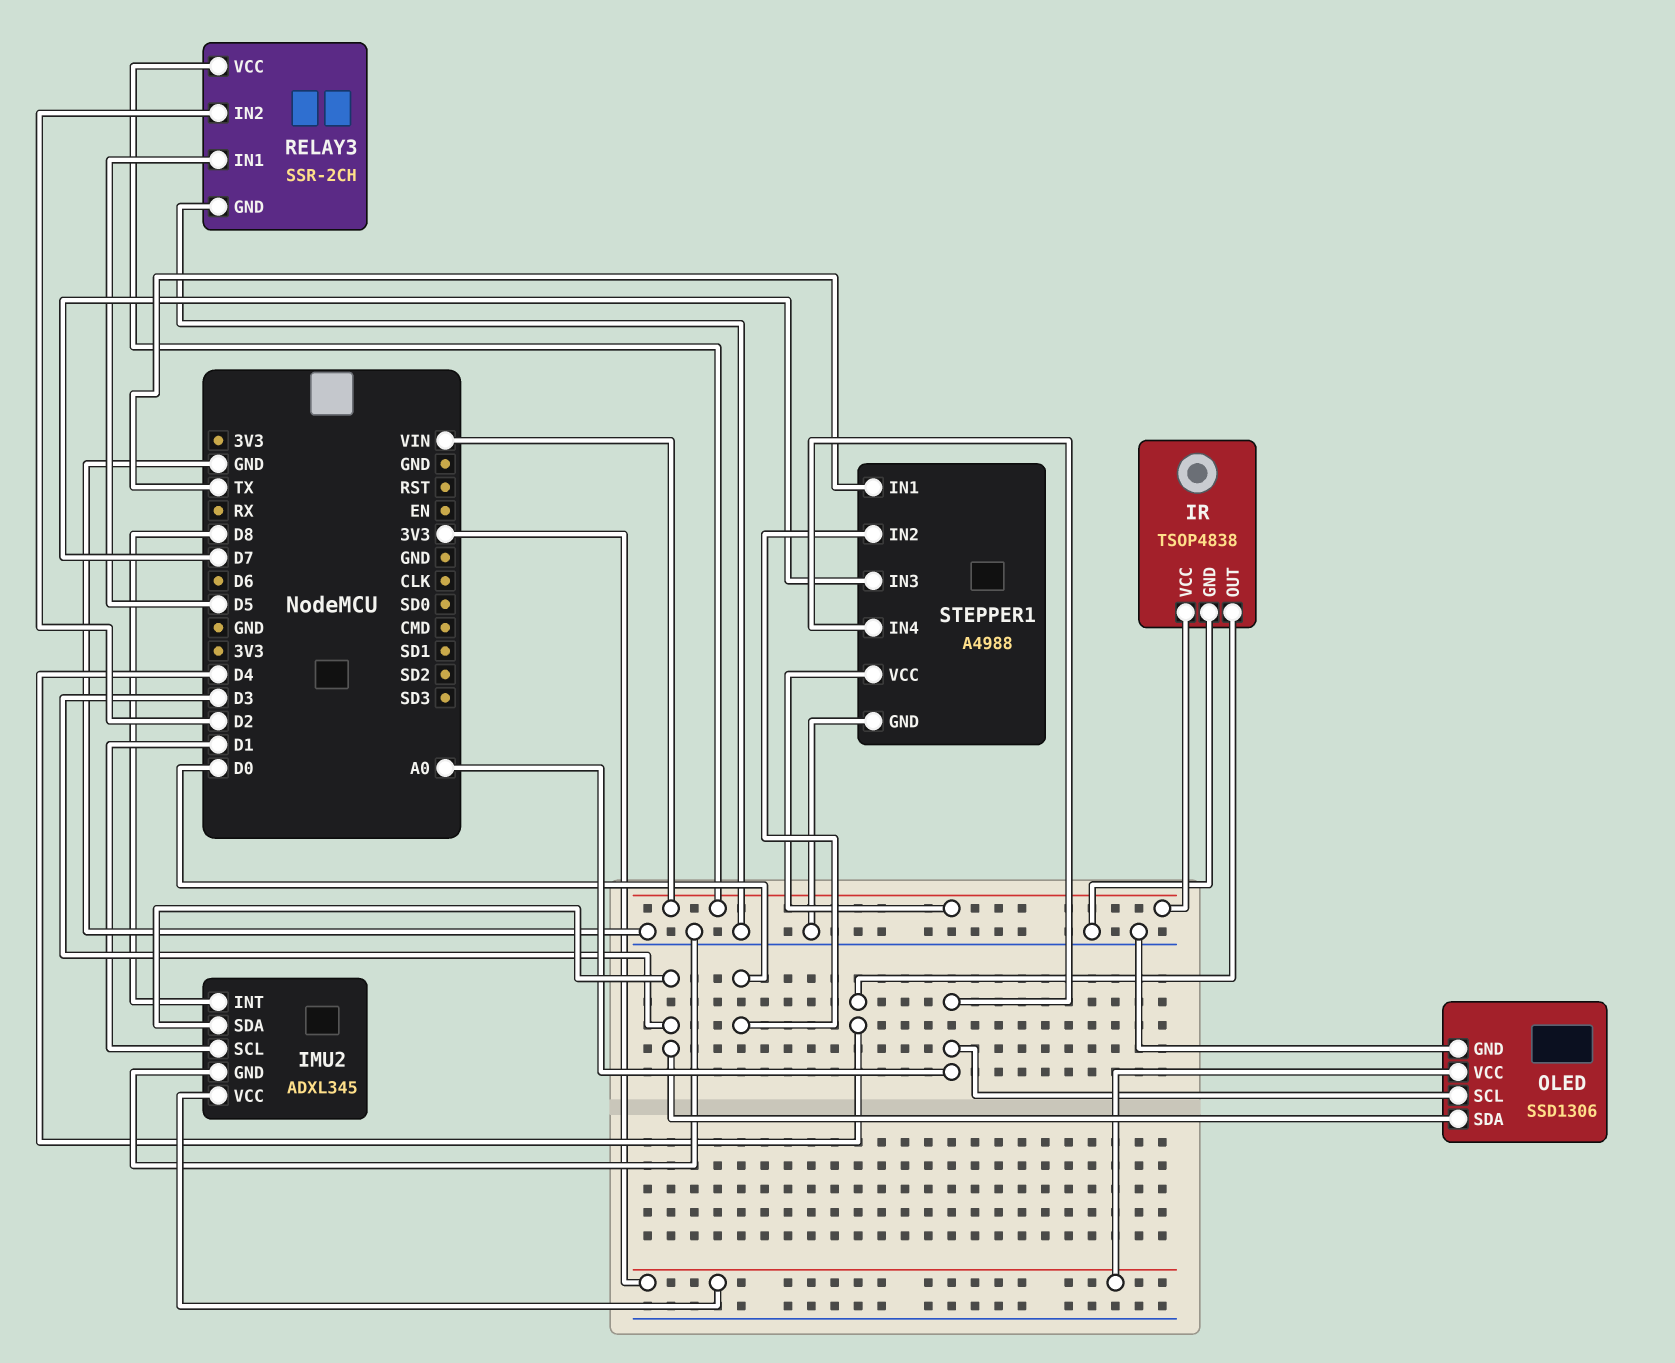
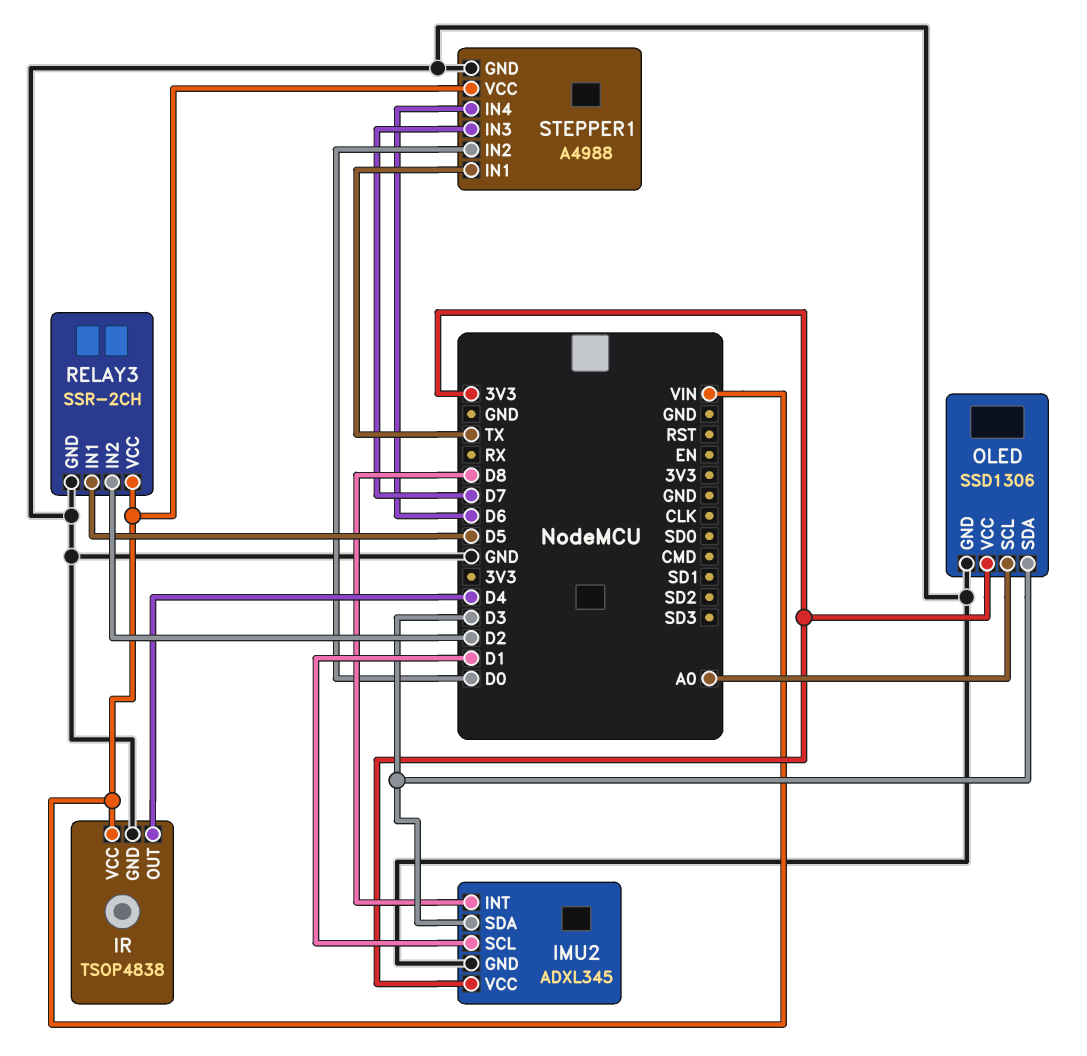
STEPPER1 pin IN4: A0 -> D6

